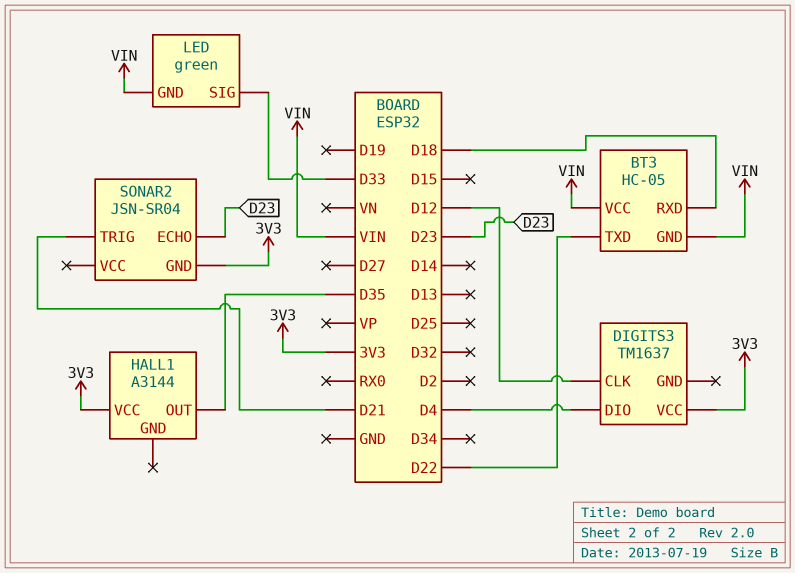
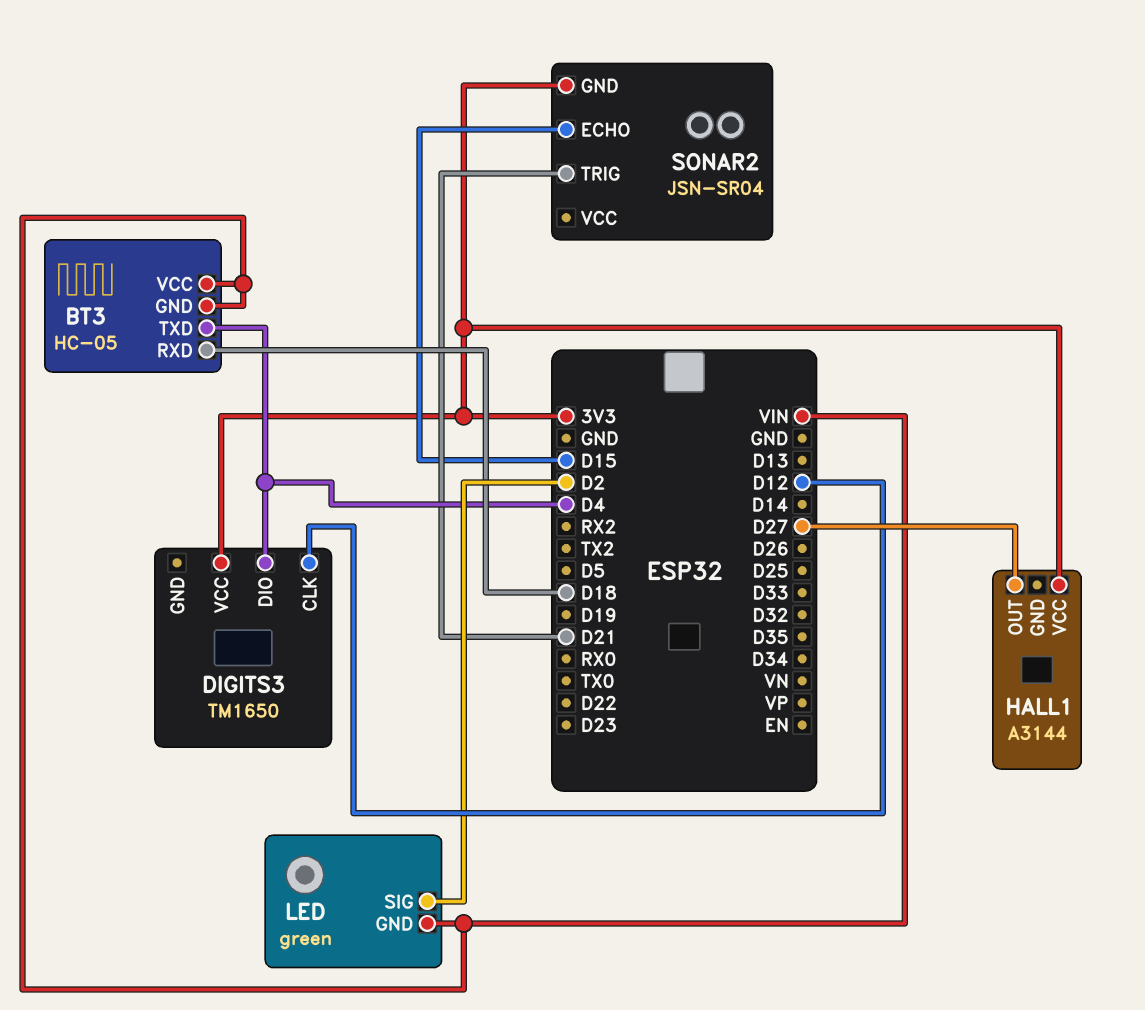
BT3 pin TXD: D22 -> D4
DIGITS3: TM1637 -> TM1650
HALL1 pin OUT: D35 -> D27
LED pin SIG: D33 -> D2
SONAR2 pin ECHO: D23 -> D15

